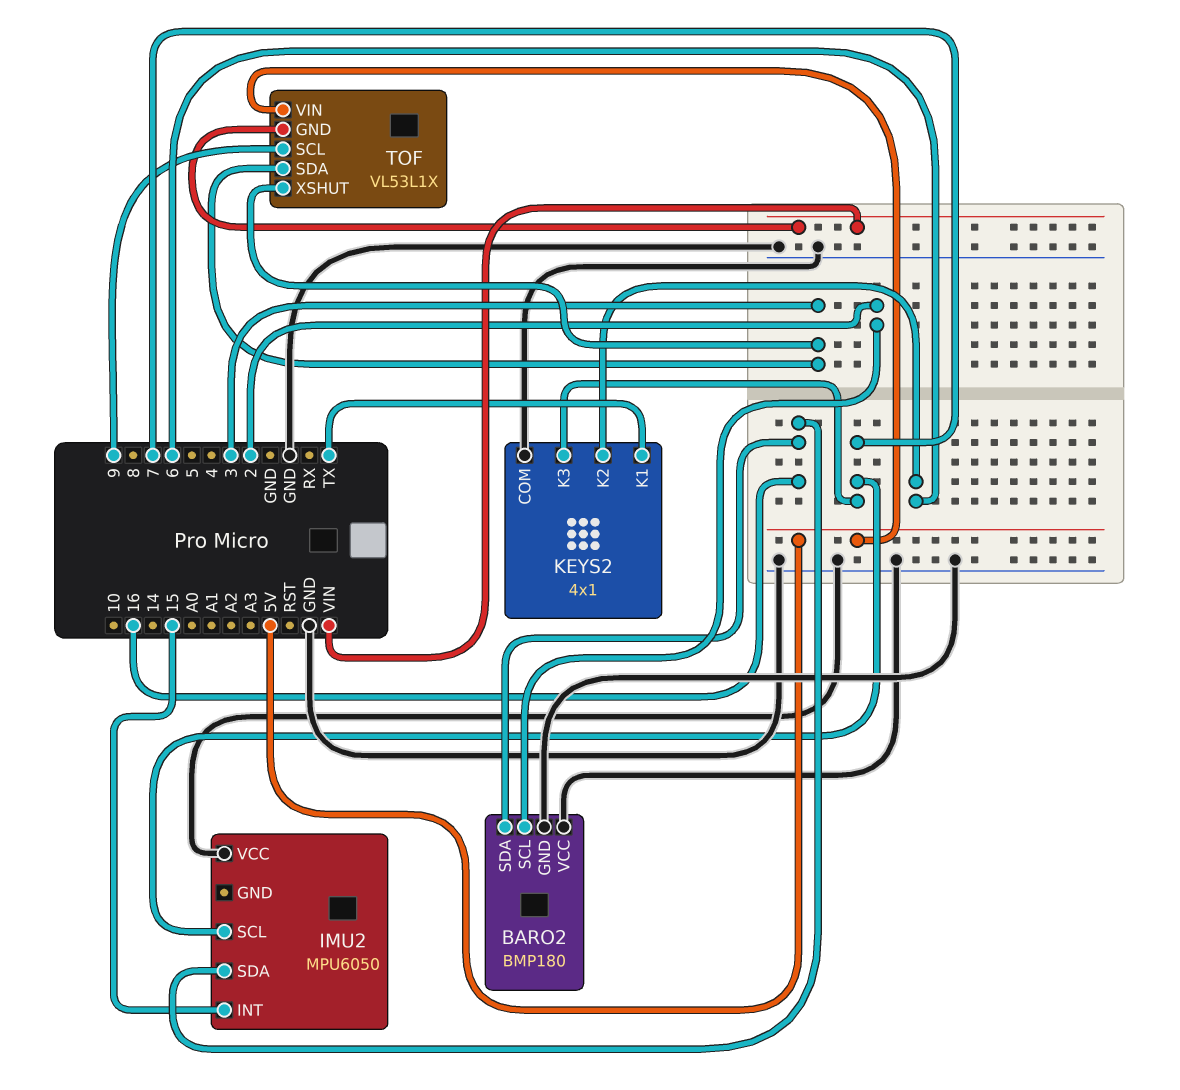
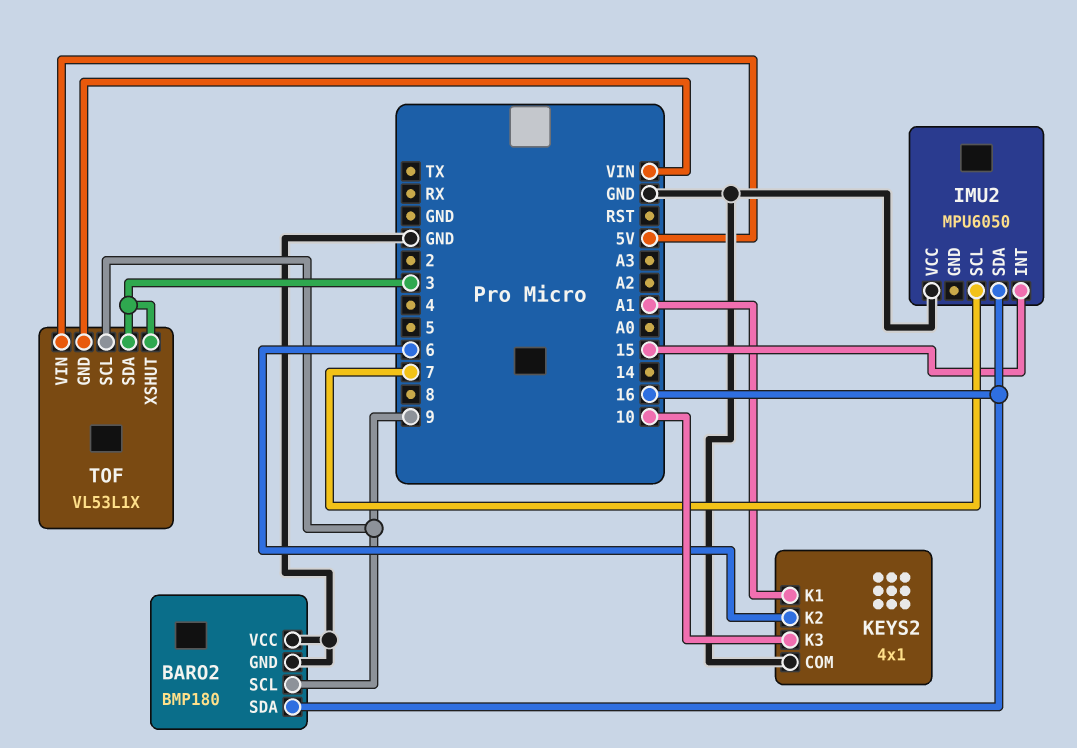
BARO2 pin SCL: 2 -> 9
KEYS2 pin K1: TX -> A1
KEYS2 pin K3: 7 -> 10

